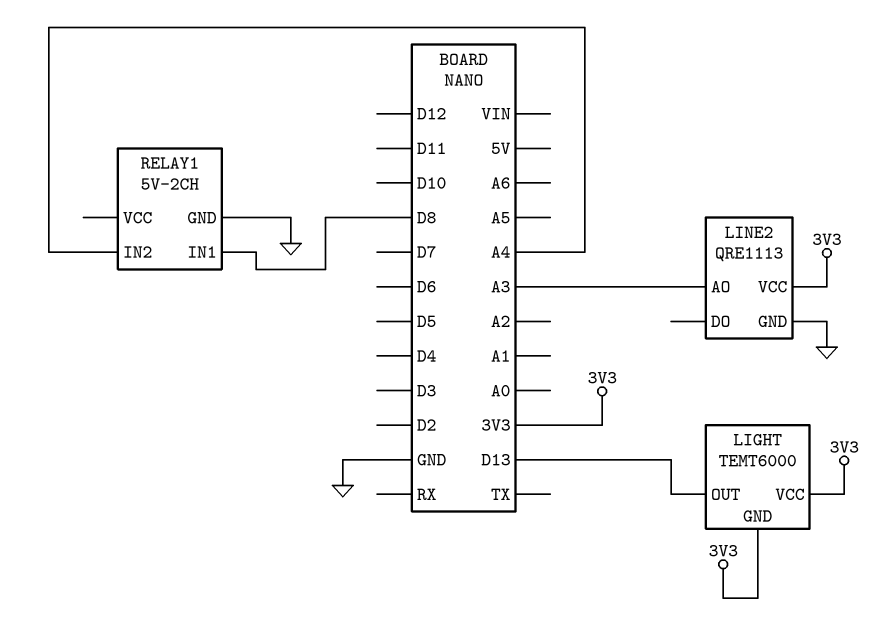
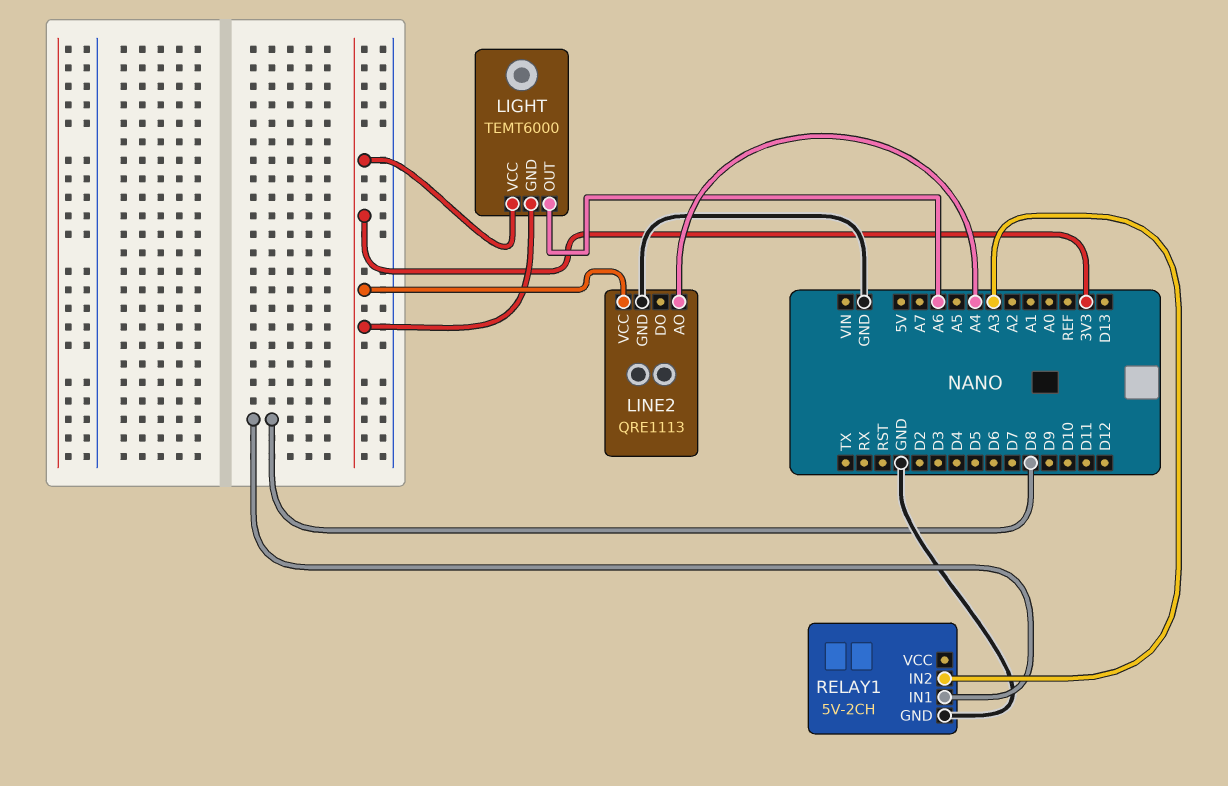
LIGHT pin OUT: D13 -> A6
LINE2 pin AO: A3 -> A4
RELAY1 pin IN2: A4 -> A3

